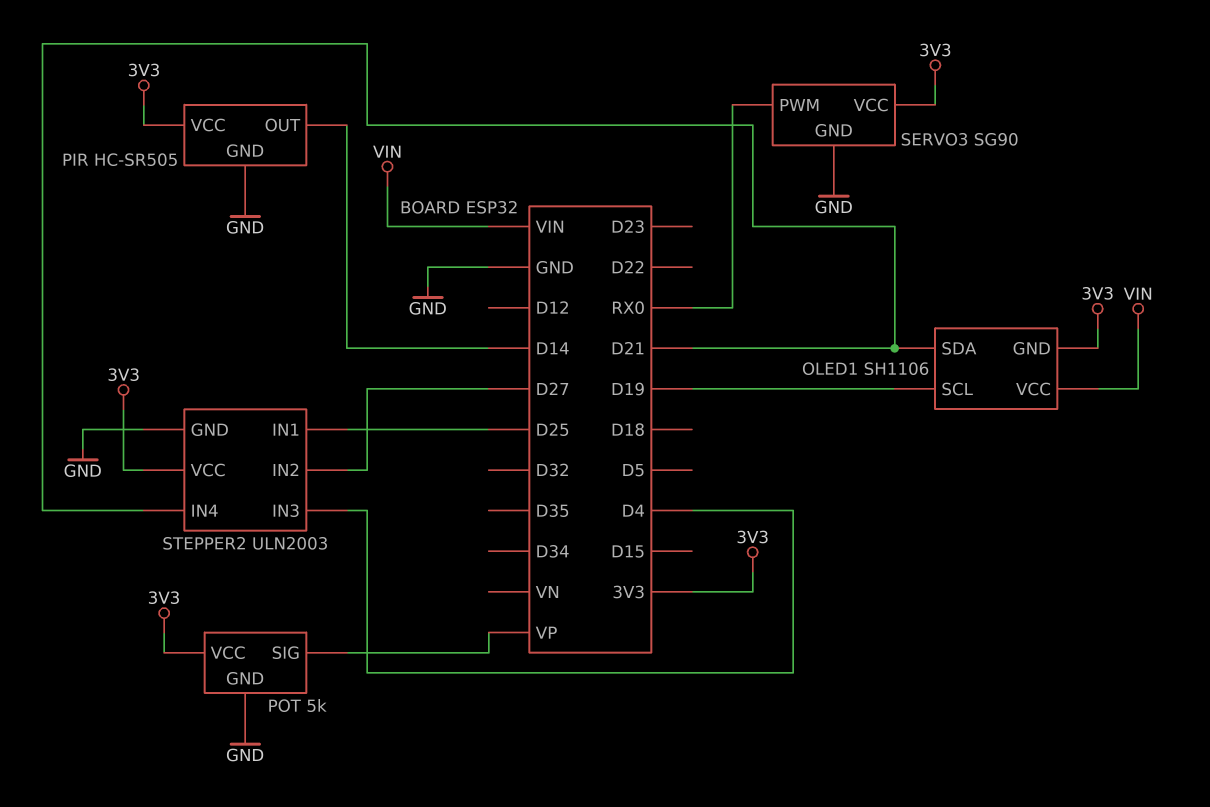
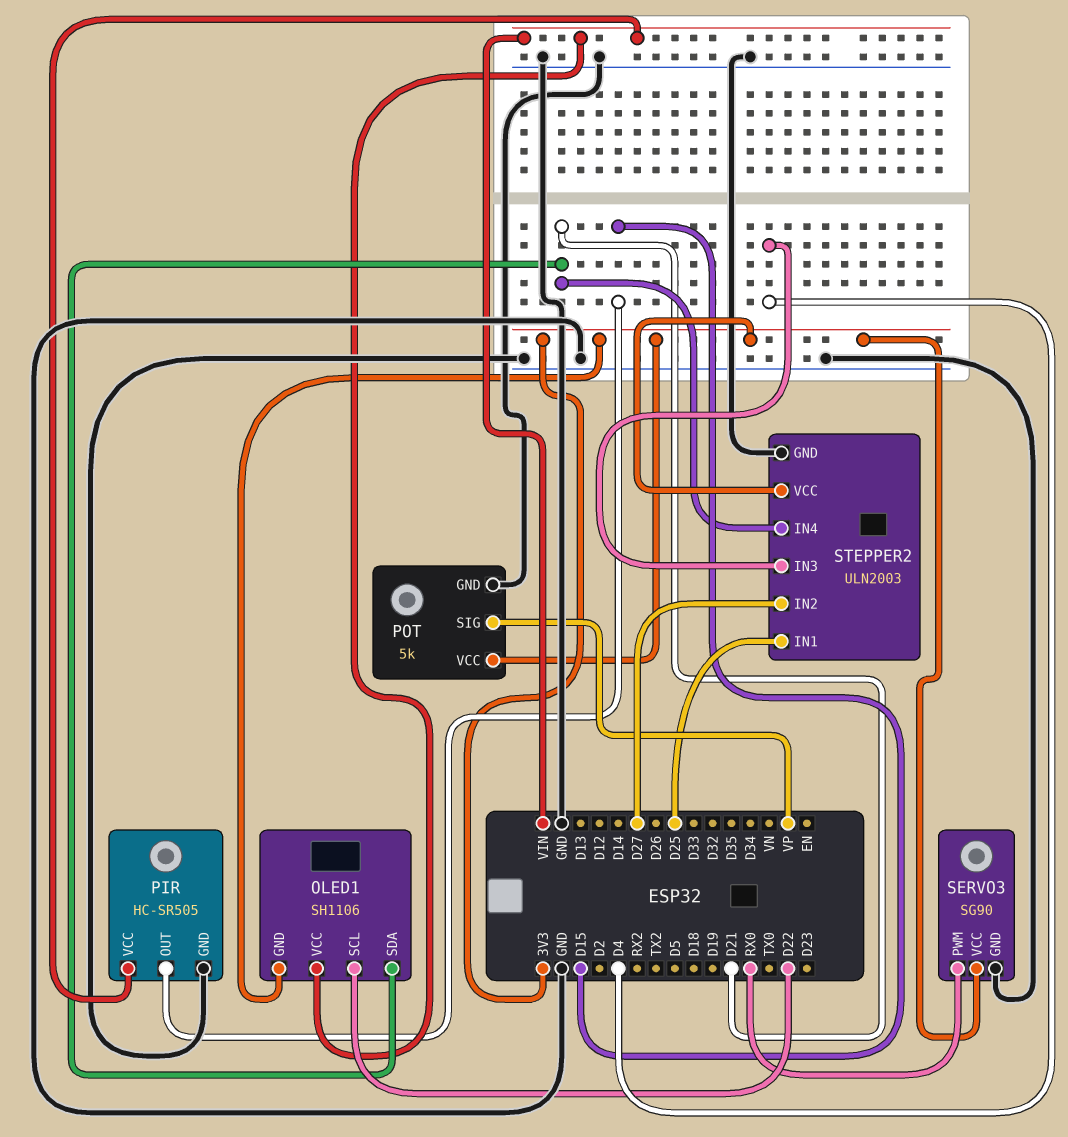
OLED1 pin SCL: D19 -> D22
PIR pin OUT: D14 -> D15
PIR pin VCC: 3V3 -> VIN

